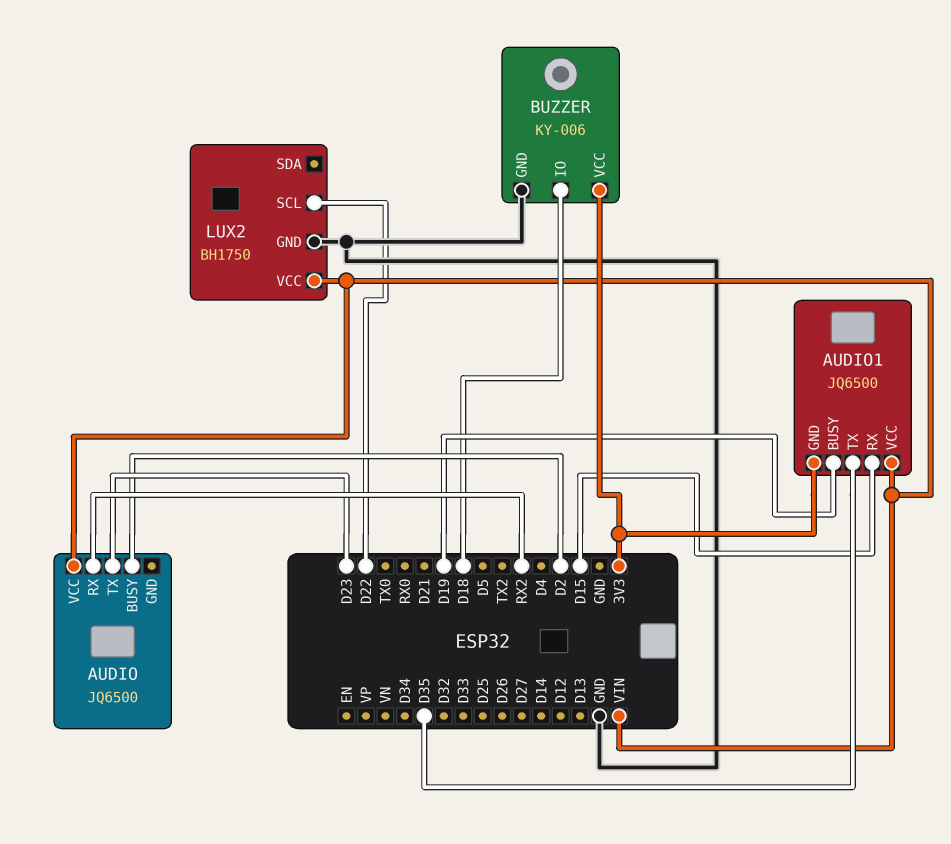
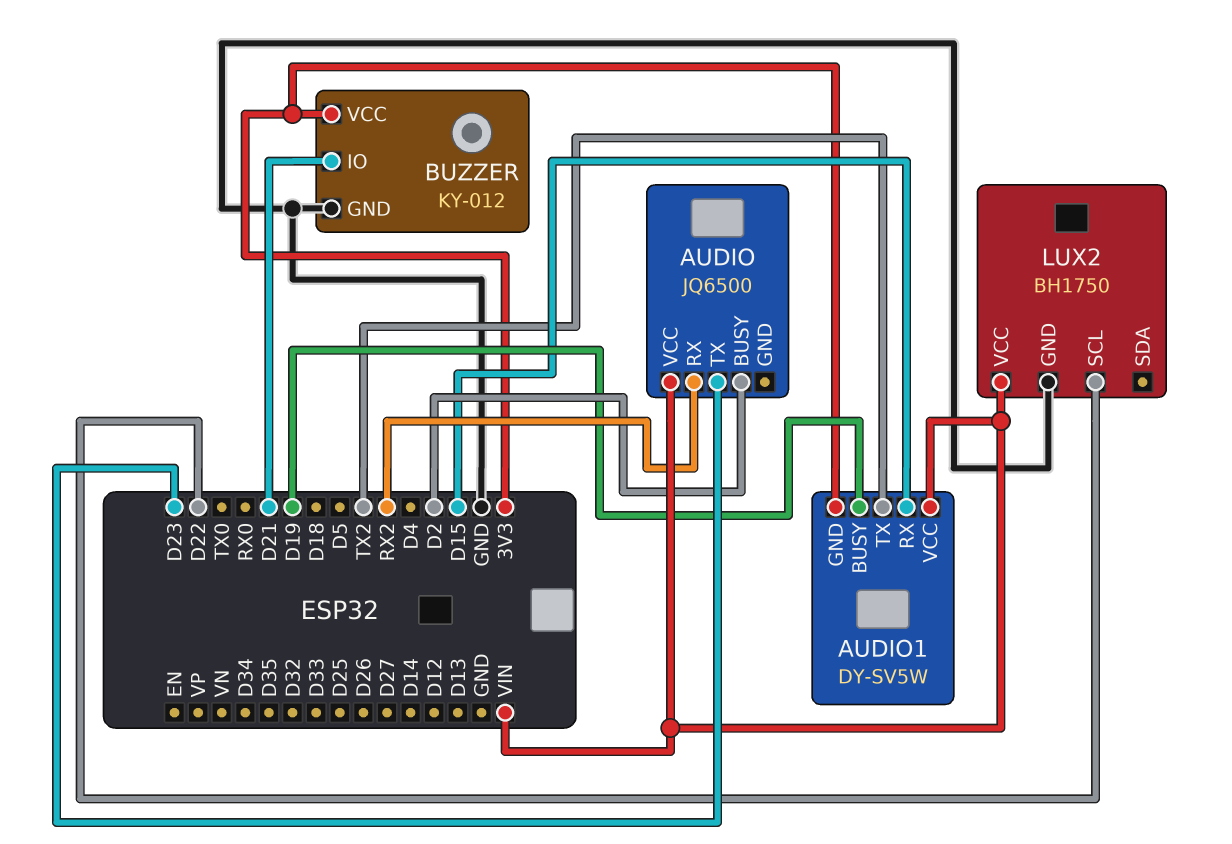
AUDIO1: JQ6500 -> DY-SV5W
AUDIO1 pin TX: D35 -> TX2
BUZZER: KY-006 -> KY-012
BUZZER pin IO: D18 -> D21

